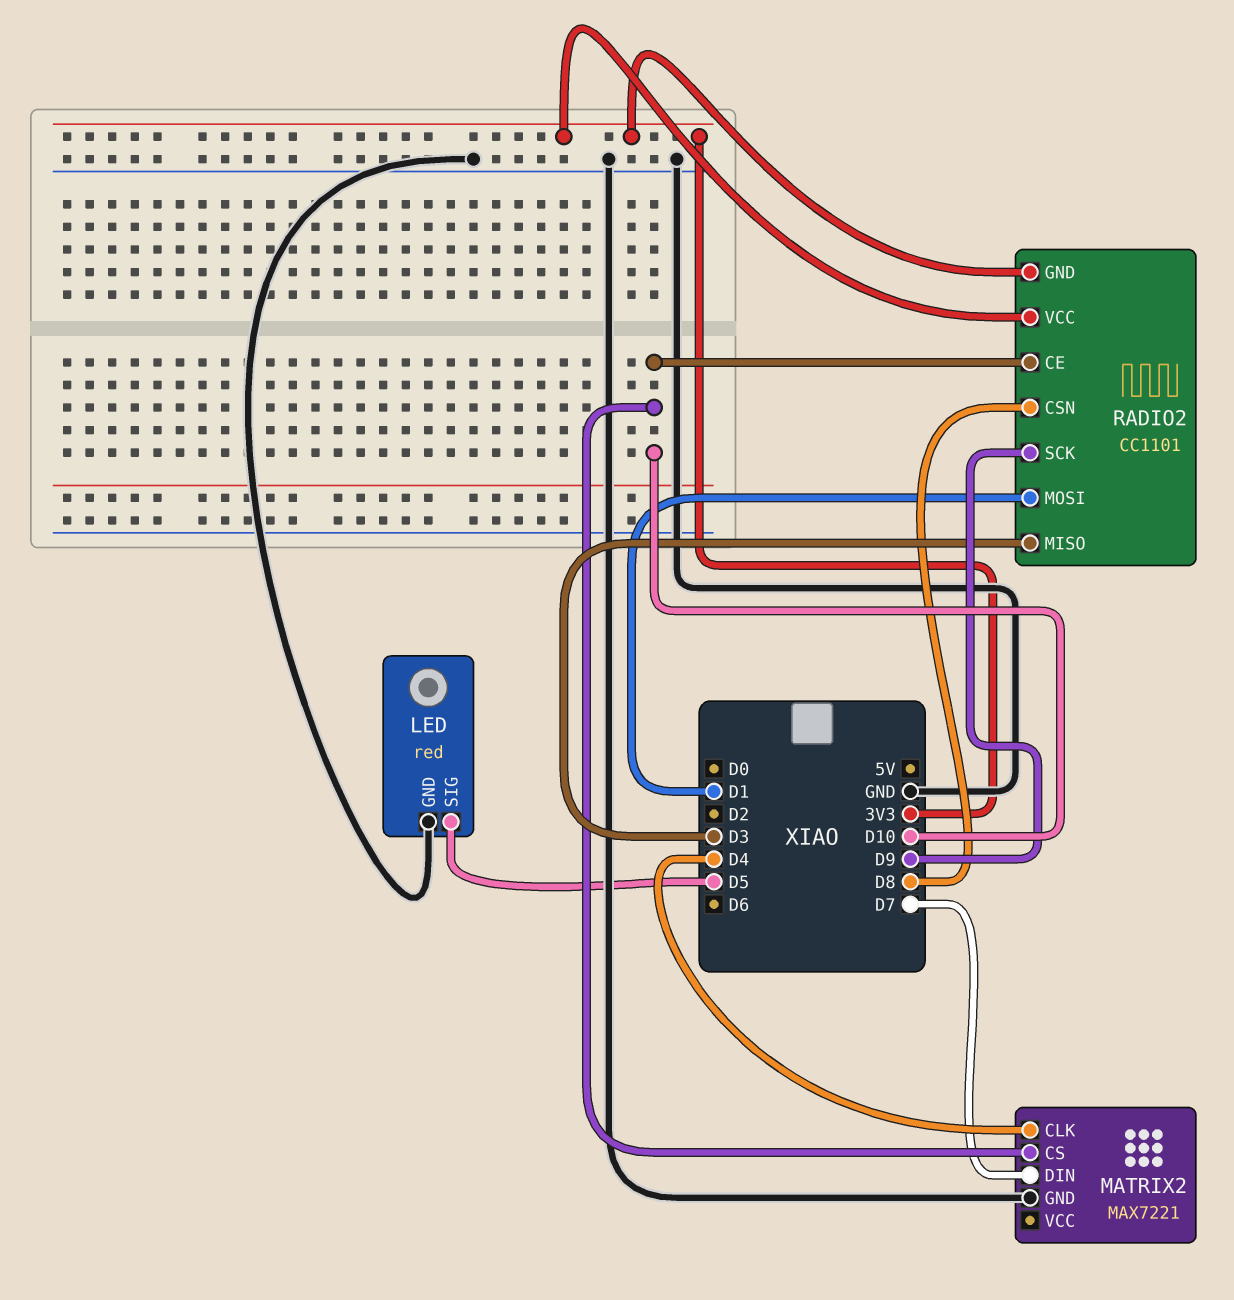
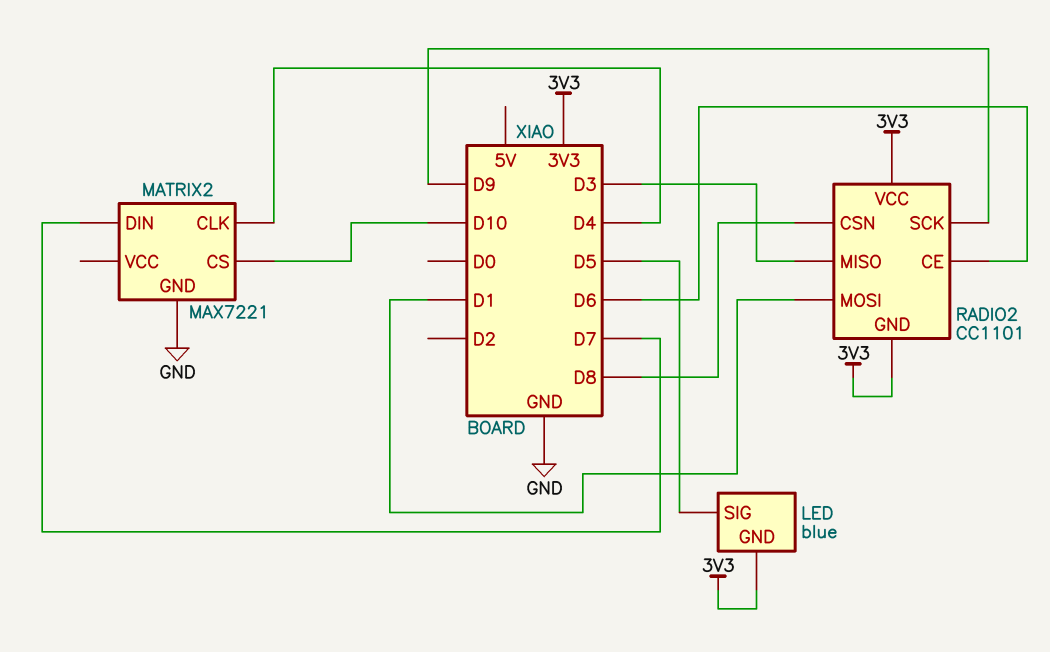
LED: red -> blue
LED pin GND: GND -> 3V3
RADIO2 pin CE: D10 -> D6

